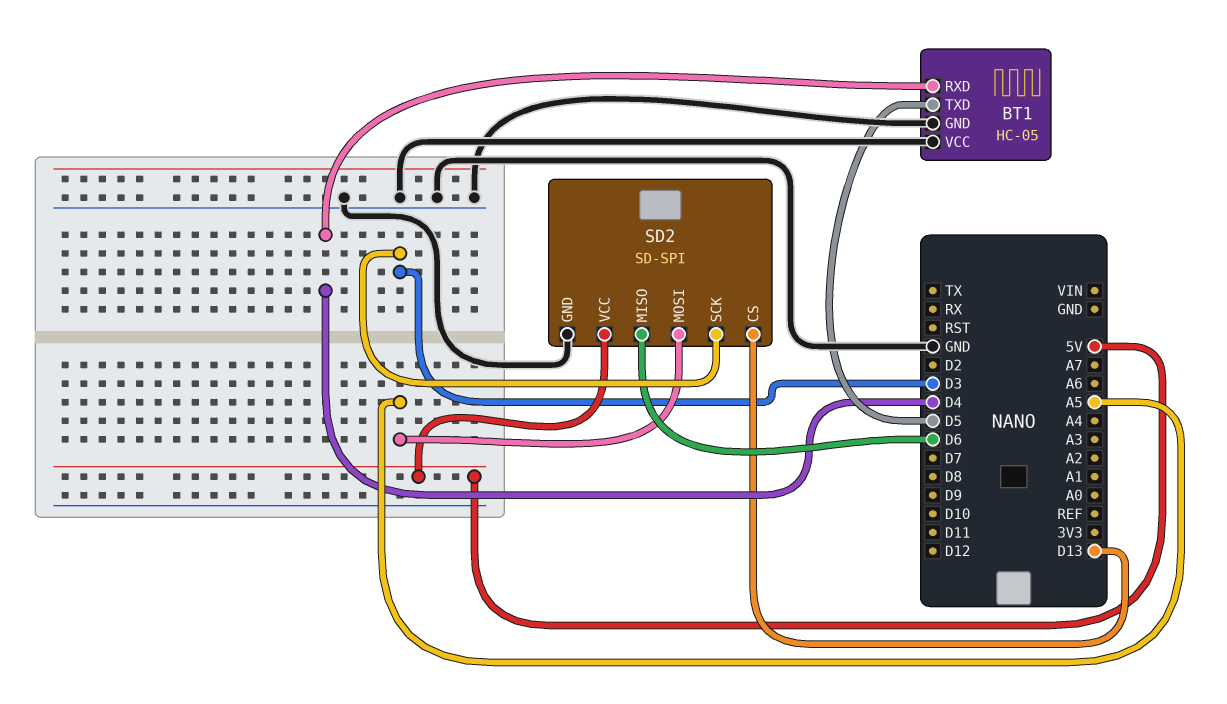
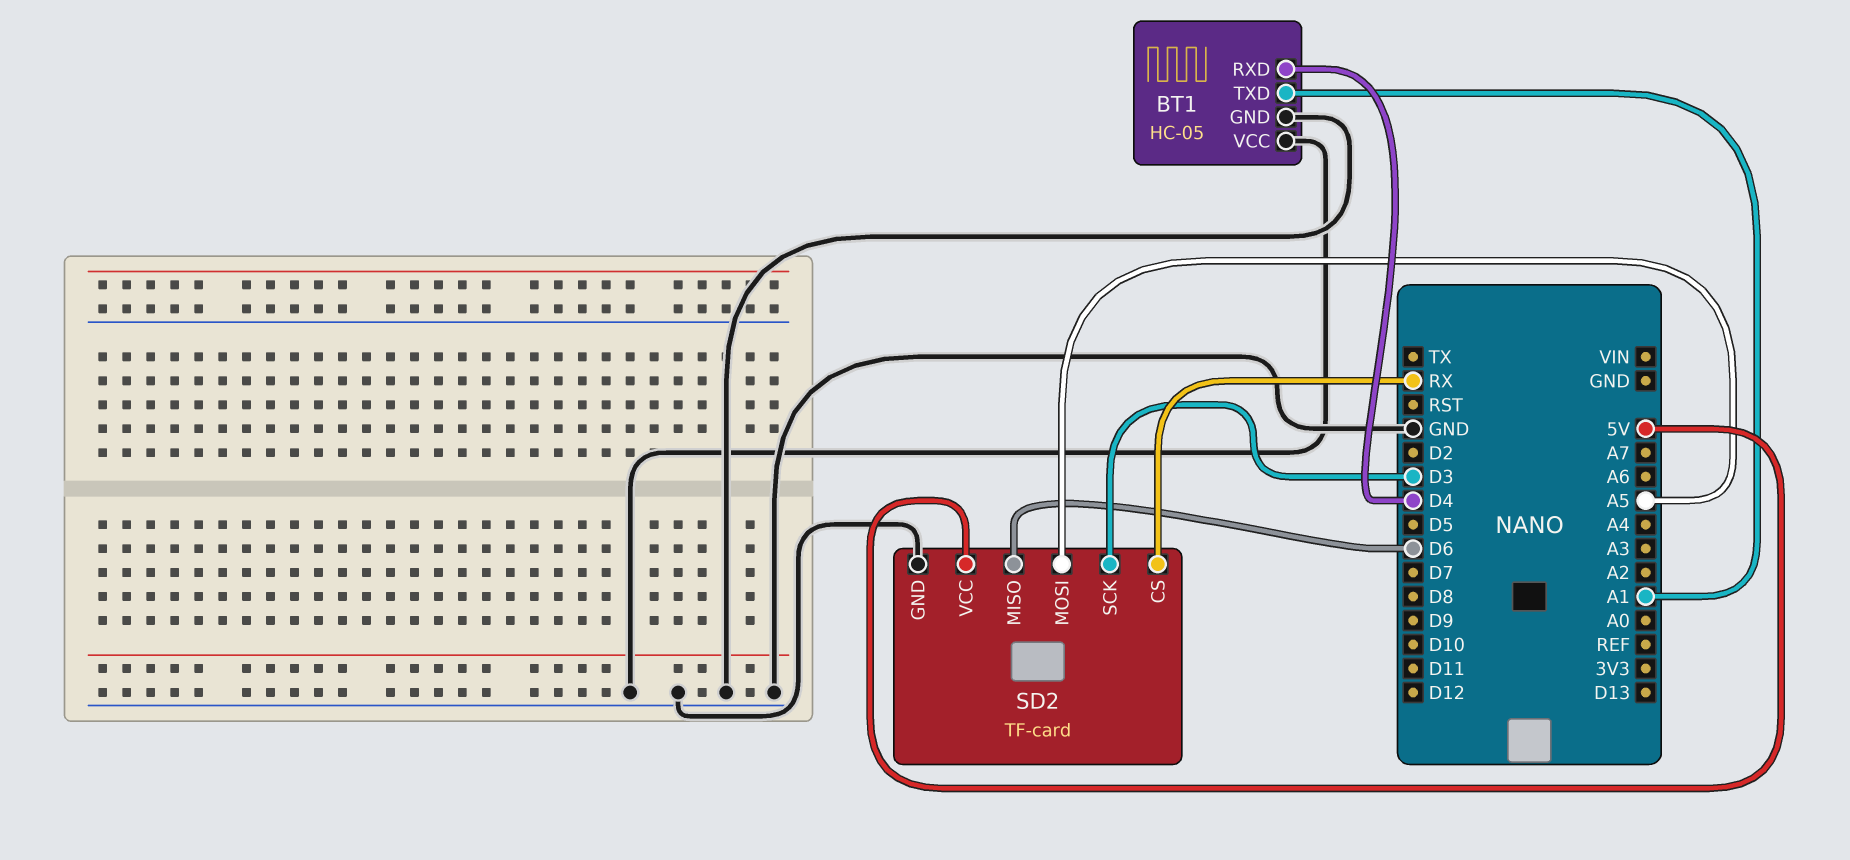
BT1 pin TXD: D5 -> A1
SD2: SD-SPI -> TF-card
SD2 pin CS: D13 -> RX

